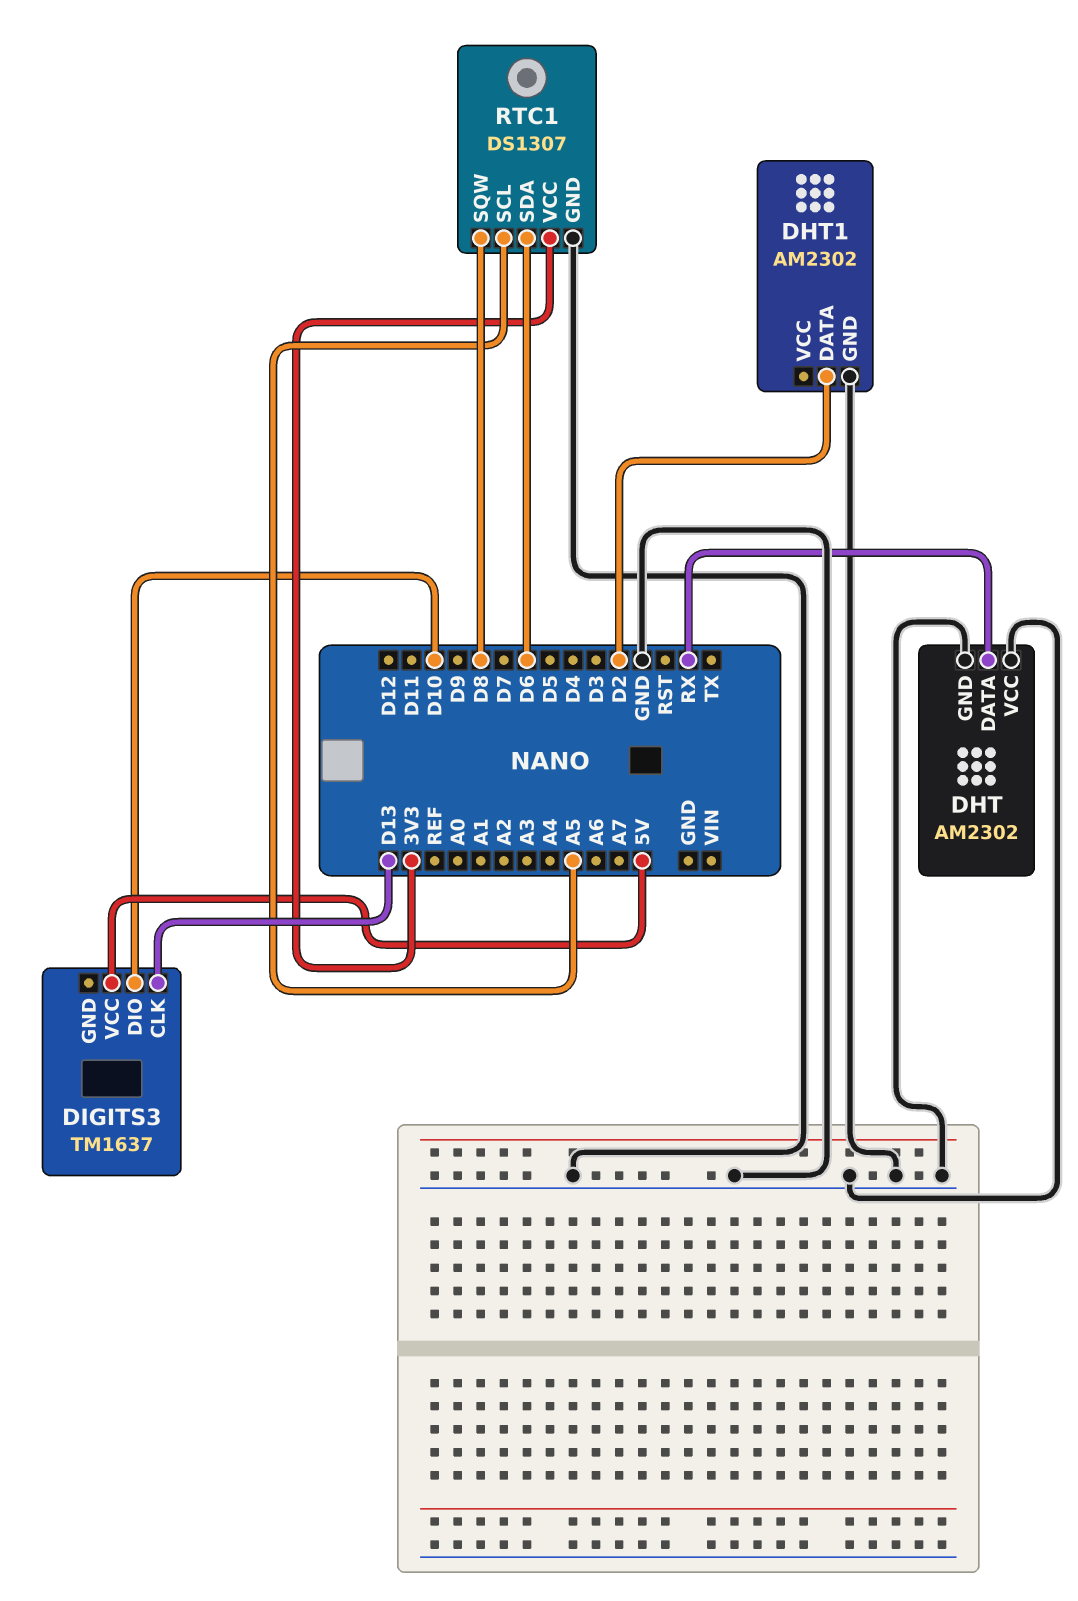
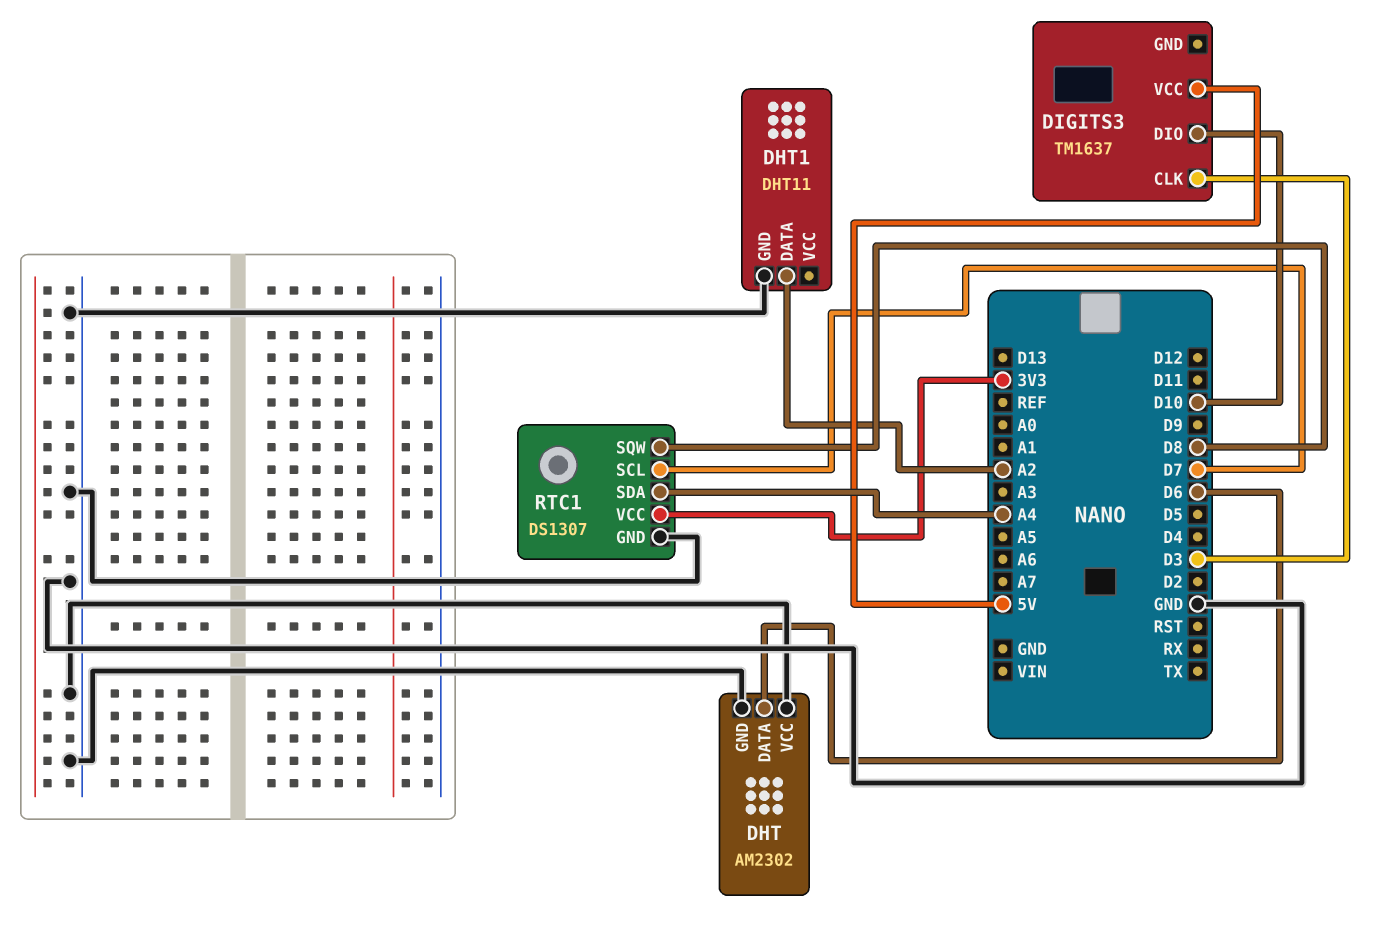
DHT pin DATA: RX -> D6
DHT1: AM2302 -> DHT11
DHT1 pin DATA: D2 -> A2
DIGITS3 pin CLK: D13 -> D3
RTC1 pin SCL: A5 -> D7
RTC1 pin SDA: D6 -> A4

